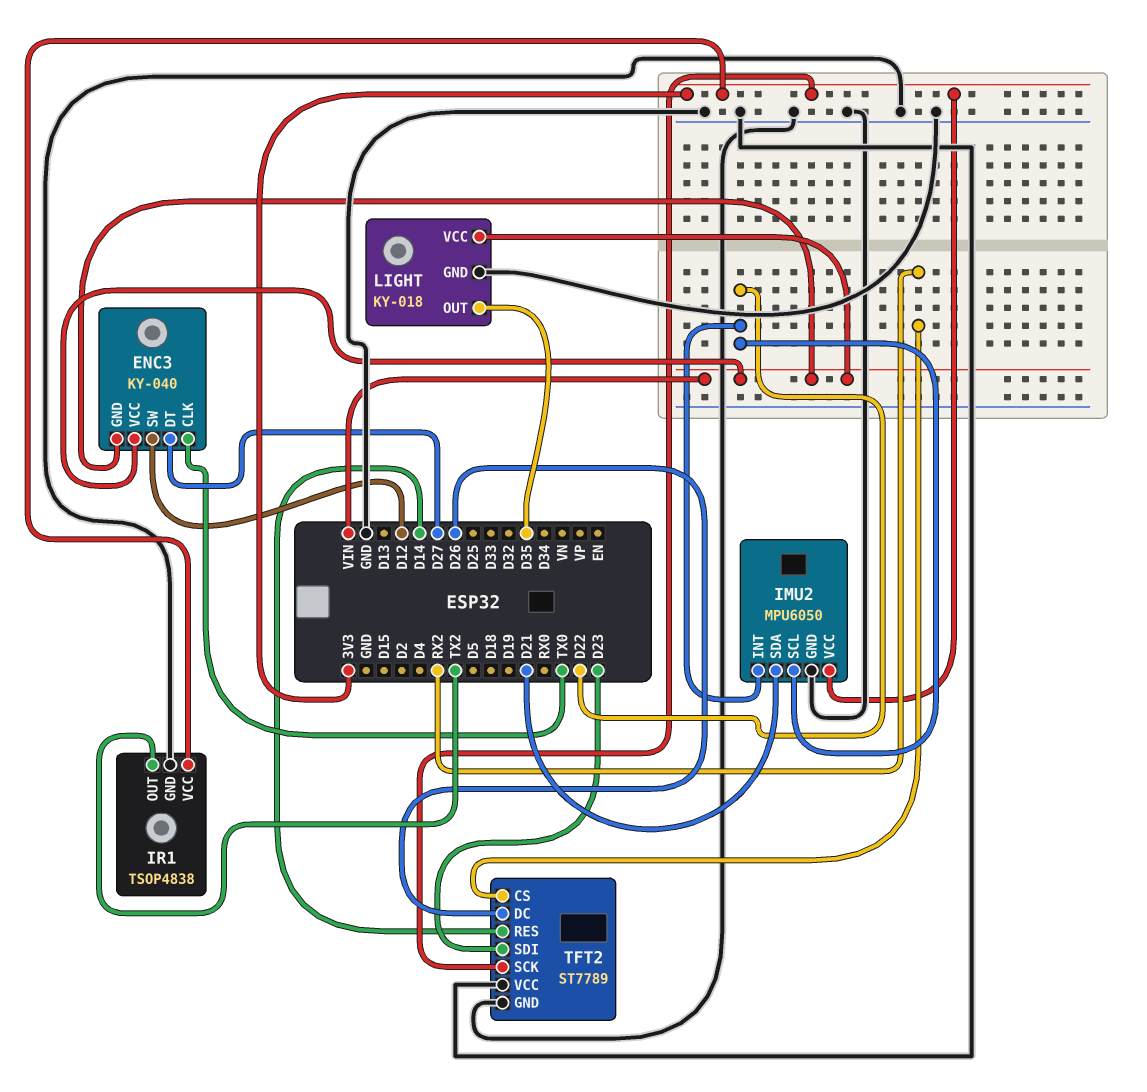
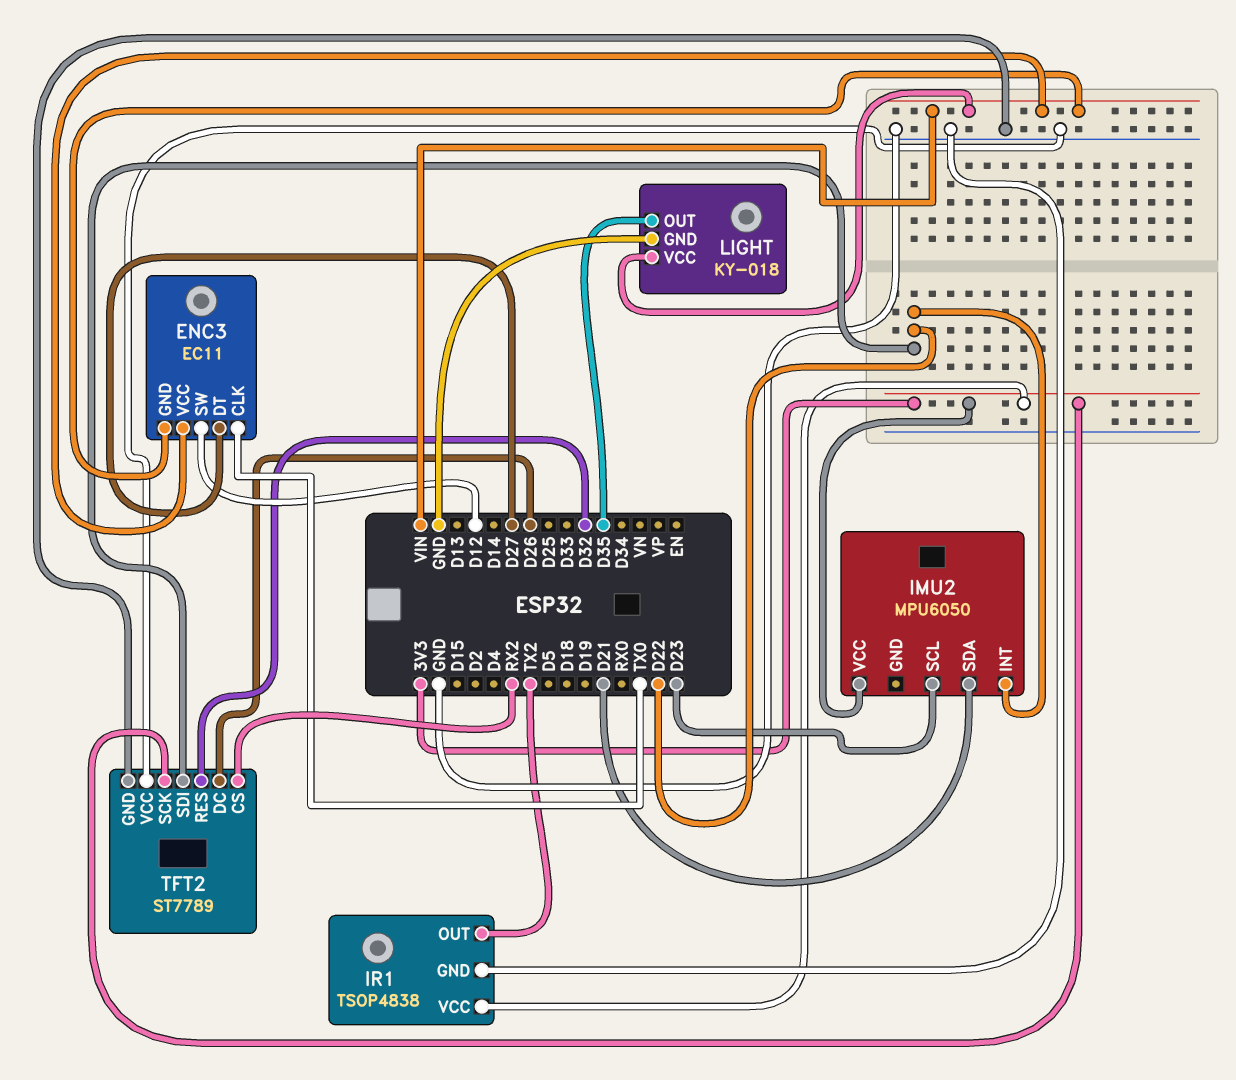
ENC3: KY-040 -> EC11
IMU2 pin GND: GND -> none
IMU2 pin SCL: D22 -> D23
TFT2 pin RES: D14 -> D32
TFT2 pin SDI: D23 -> D22

